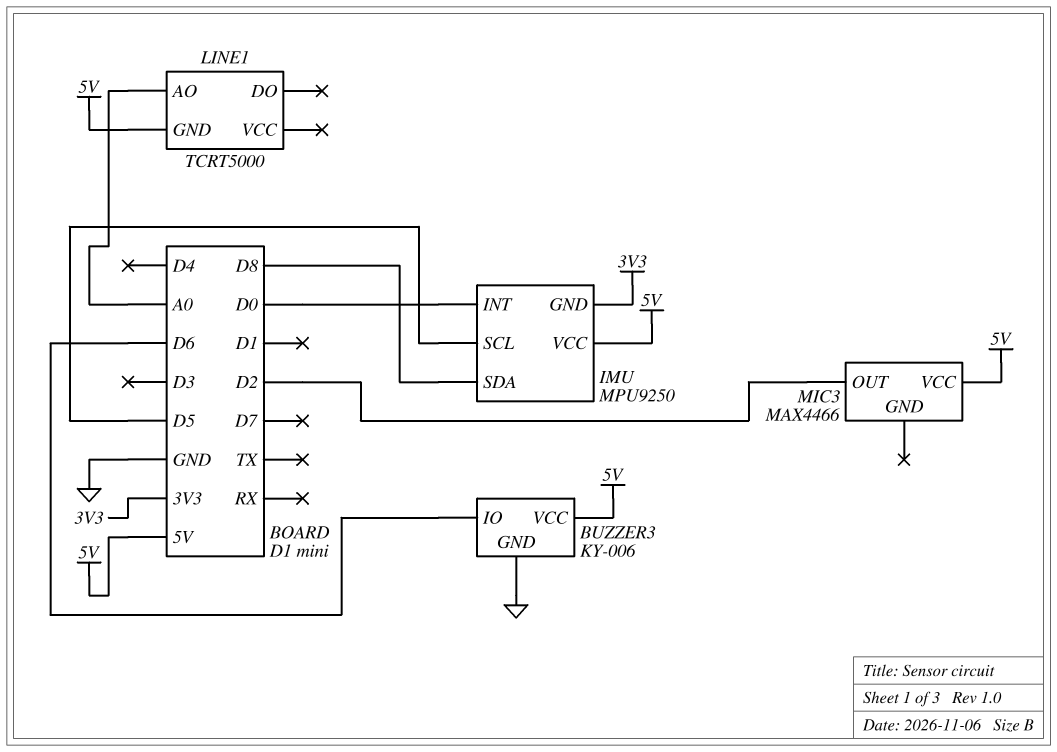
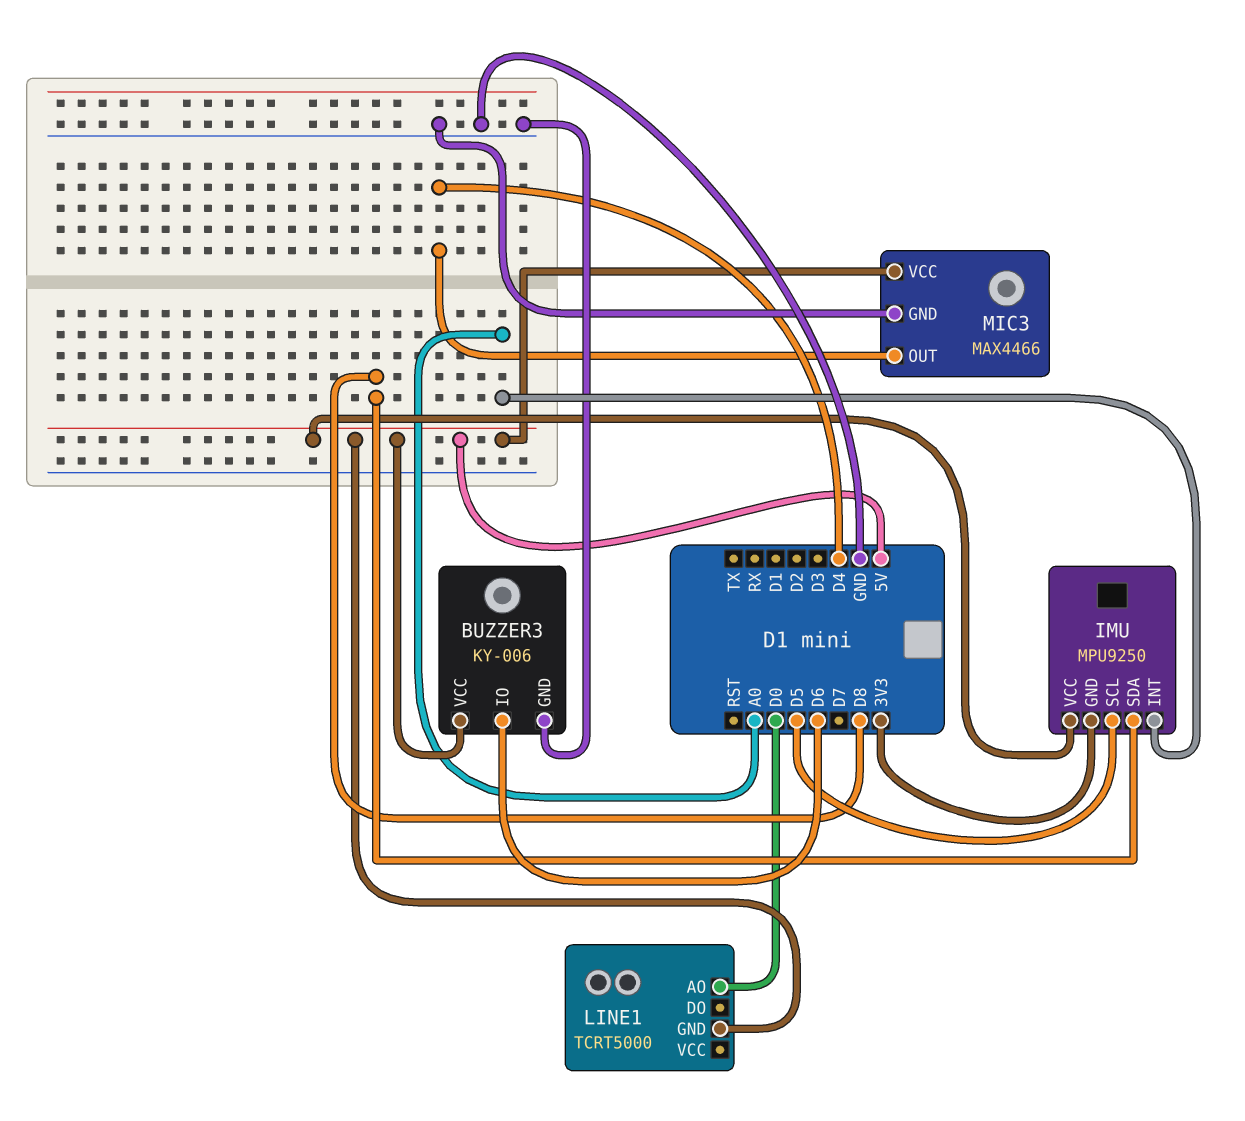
IMU pin INT: D0 -> A0
LINE1 pin AO: A0 -> D0
MIC3 pin GND: none -> GND
MIC3 pin OUT: D2 -> D4

